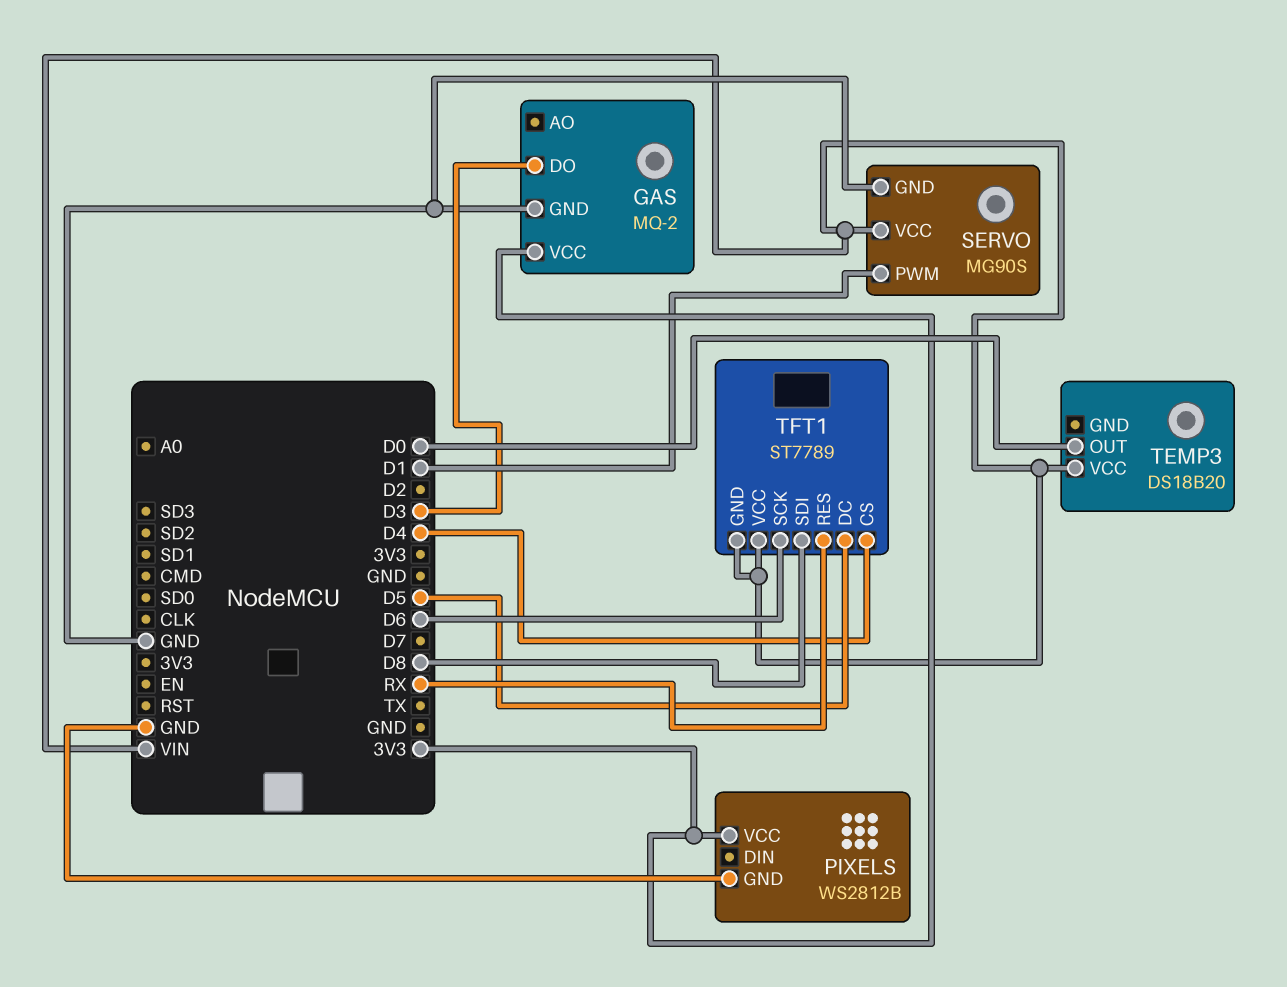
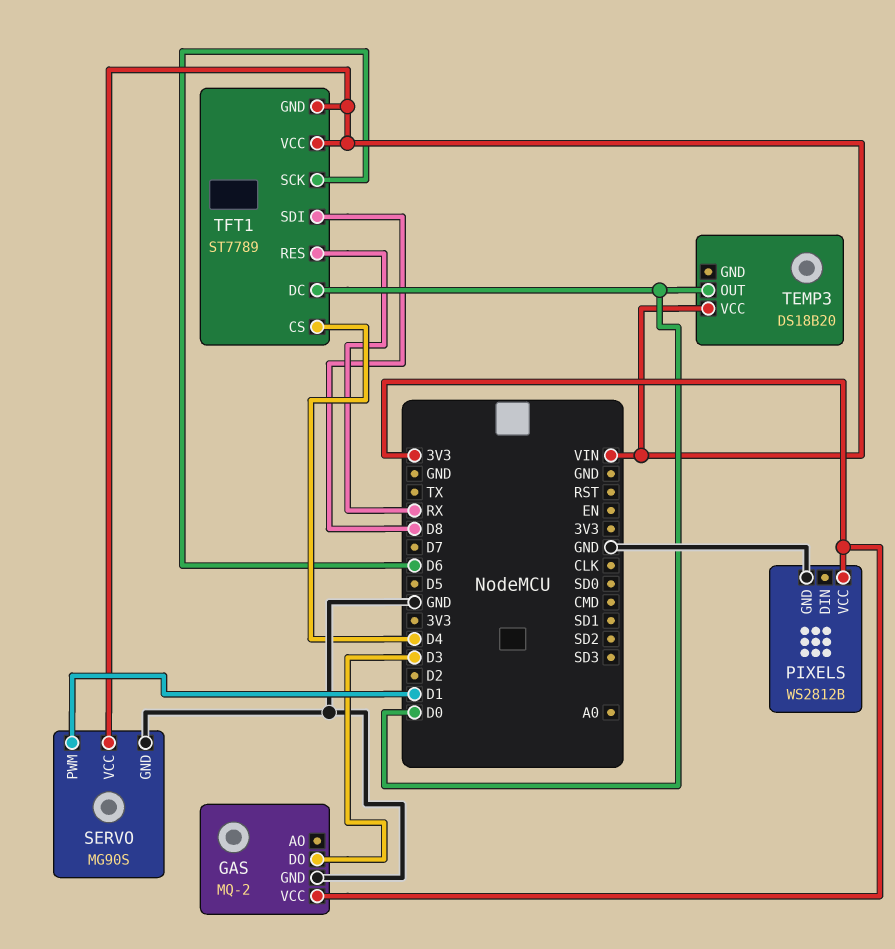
TFT1 pin DC: D5 -> D0

